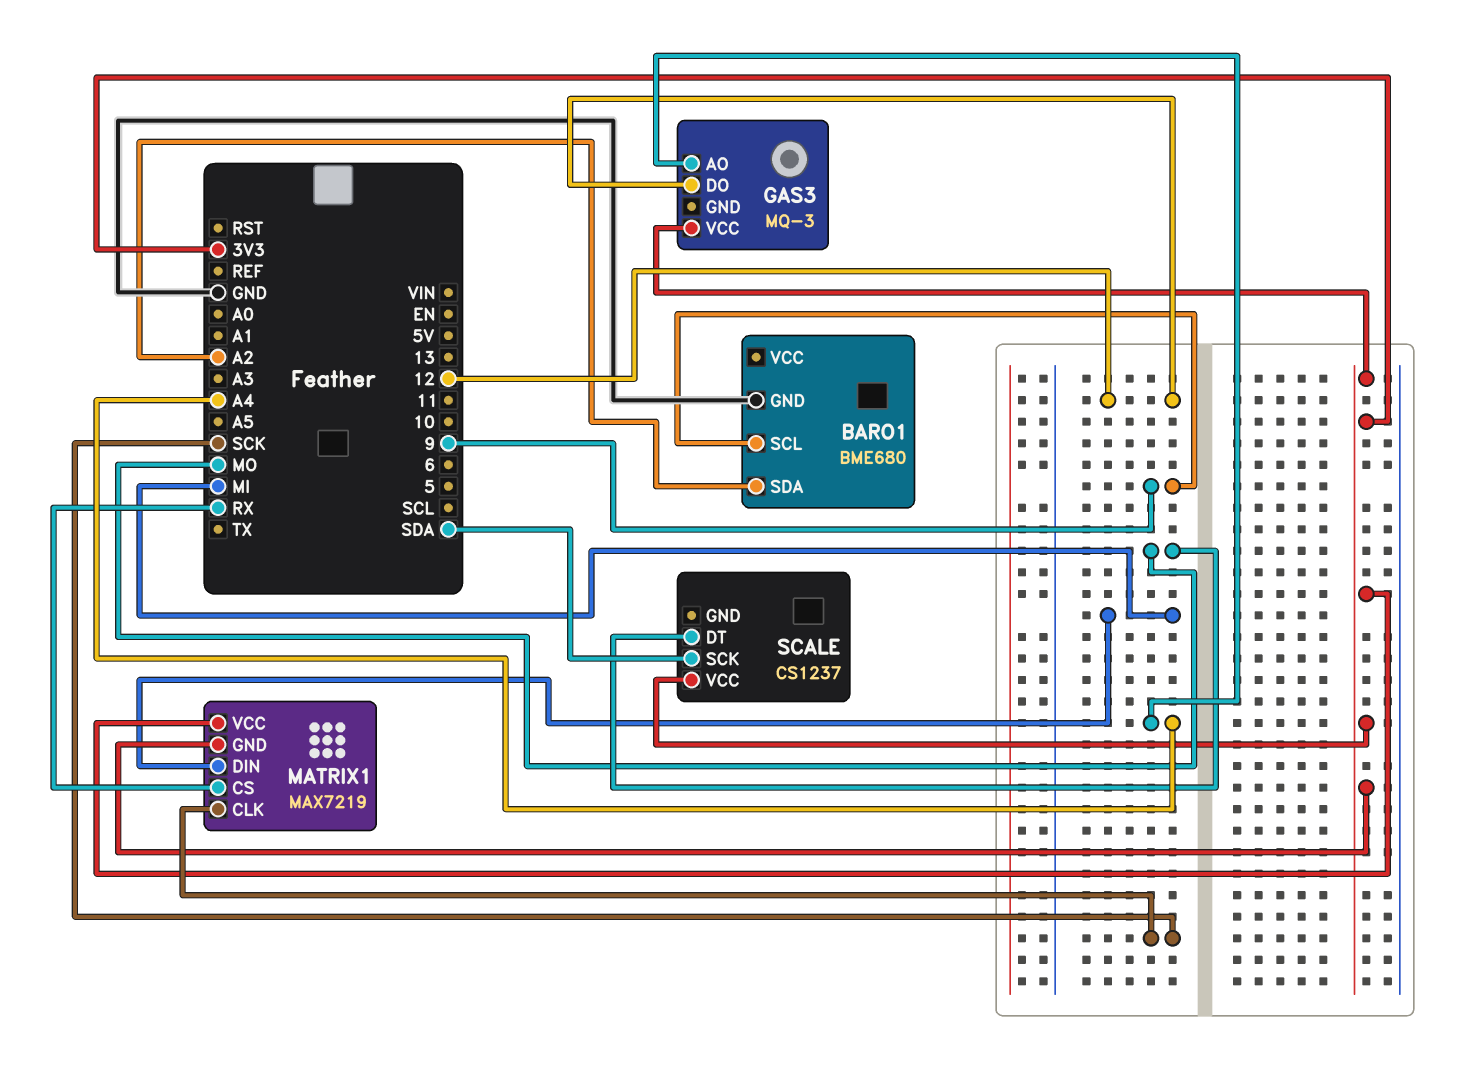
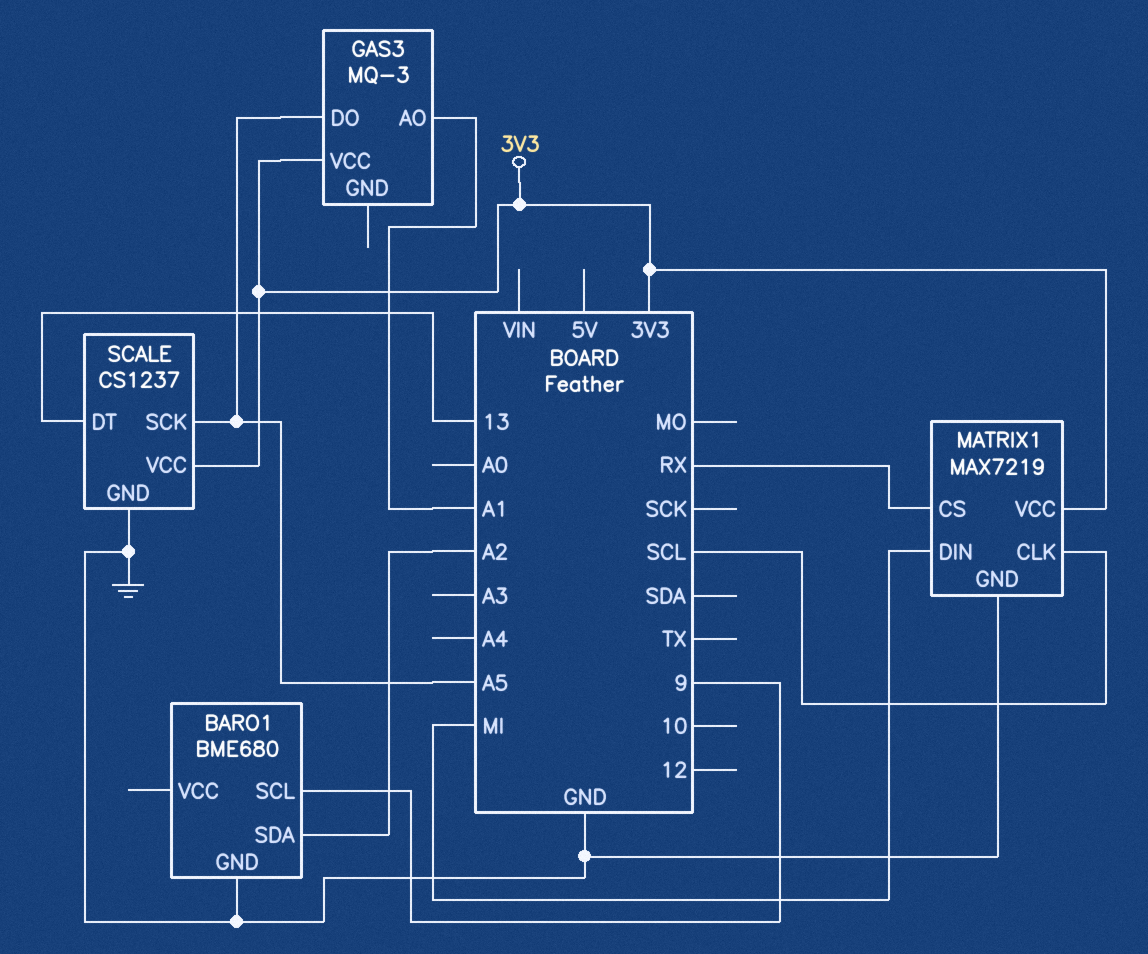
GAS3 pin AO: A4 -> A1
GAS3 pin DO: 12 -> A5
MATRIX1 pin CLK: SCK -> SCL
MATRIX1 pin GND: 3V3 -> GND
SCALE pin DT: MO -> 13
SCALE pin GND: none -> GND
SCALE pin SCK: SDA -> A5

